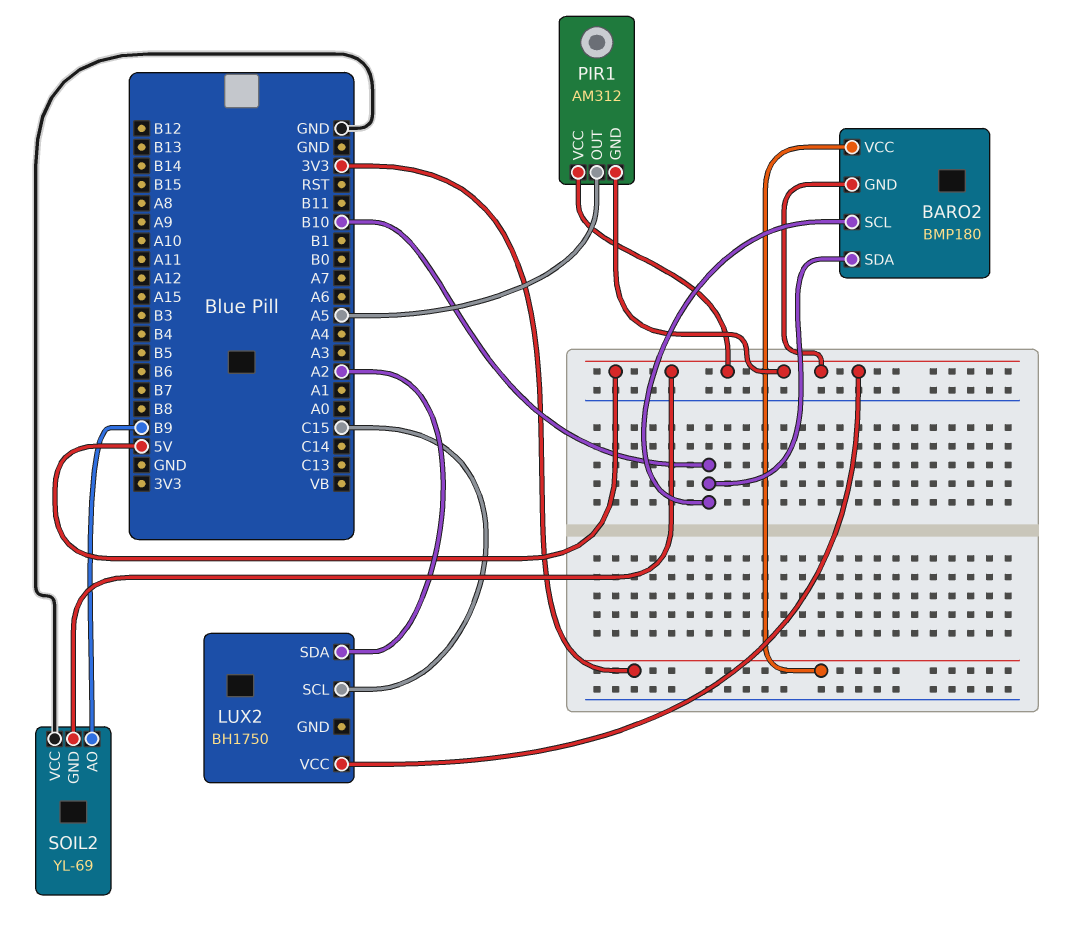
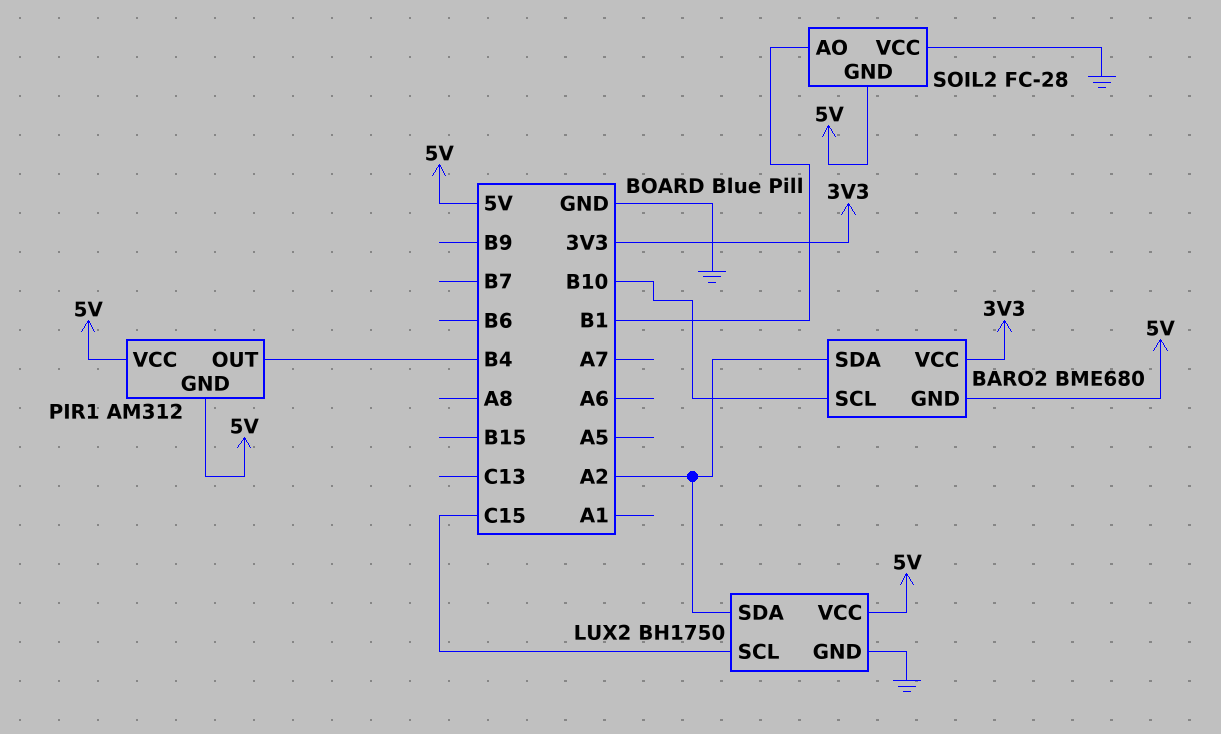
BARO2: BMP180 -> BME680
BARO2 pin SDA: B10 -> A2
LUX2 pin GND: none -> GND
PIR1 pin OUT: A5 -> B4
SOIL2: YL-69 -> FC-28
SOIL2 pin AO: B9 -> B1

